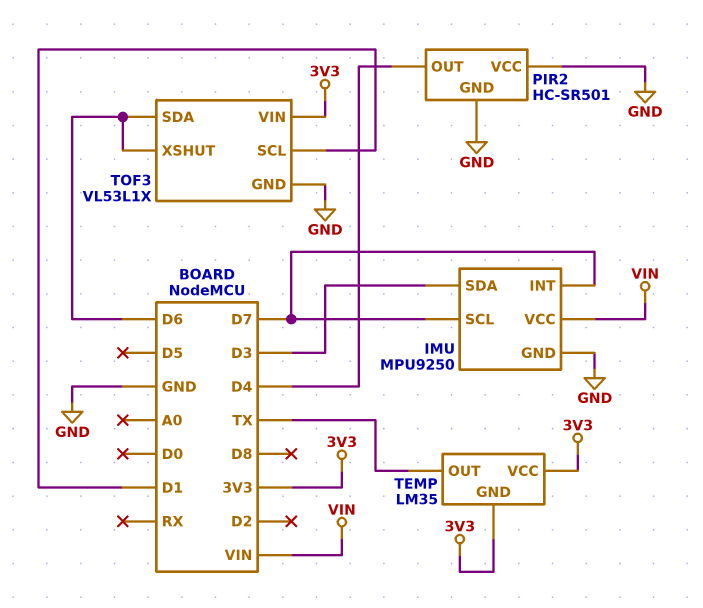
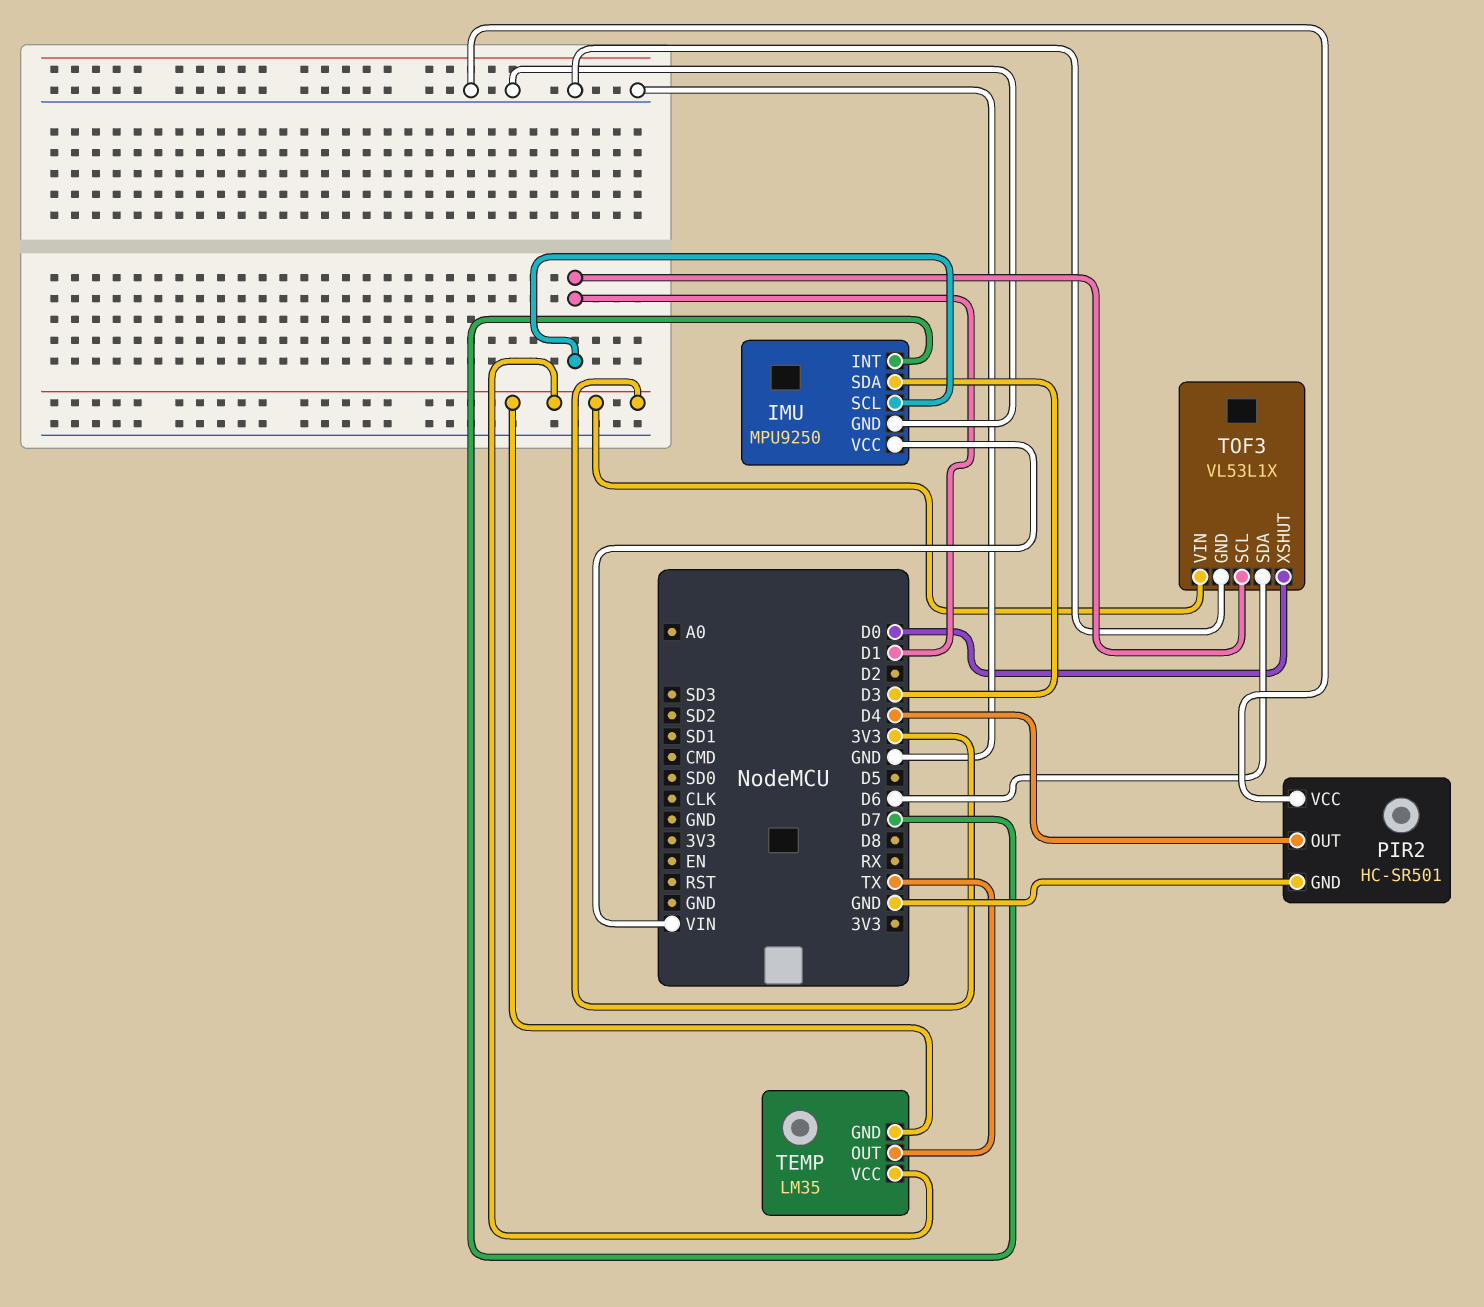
IMU pin SCL: D7 -> D1
TOF3 pin XSHUT: D6 -> D0

